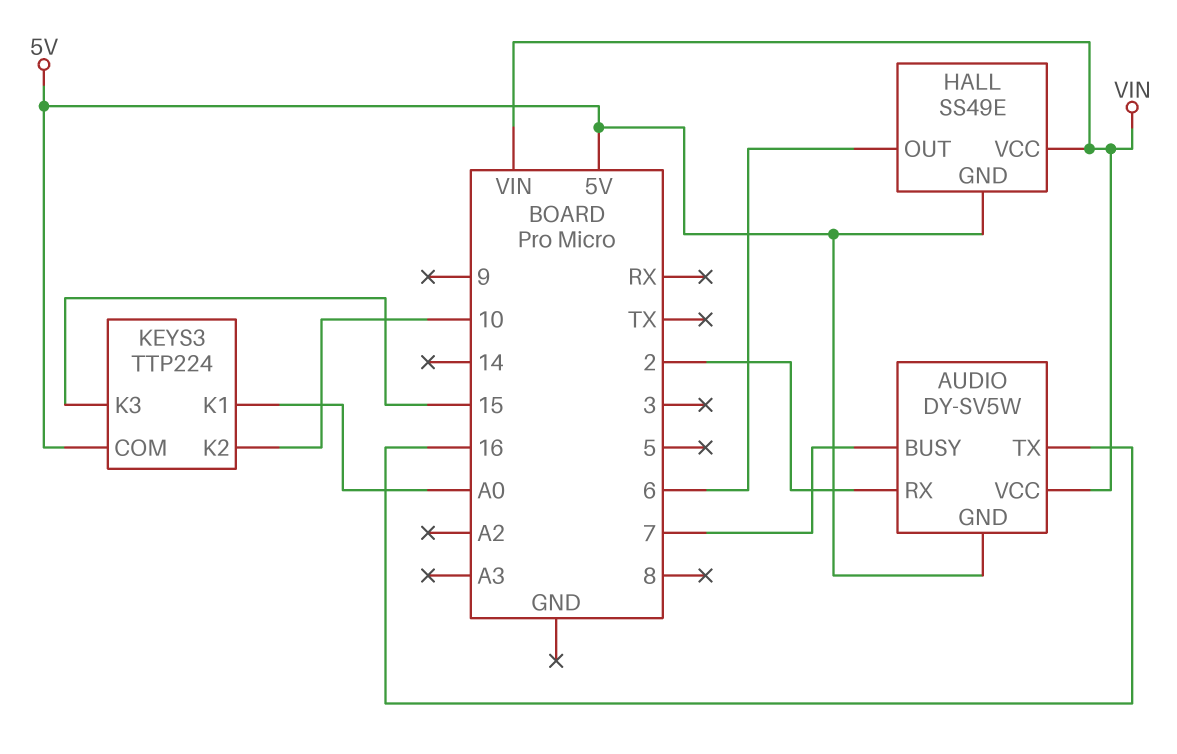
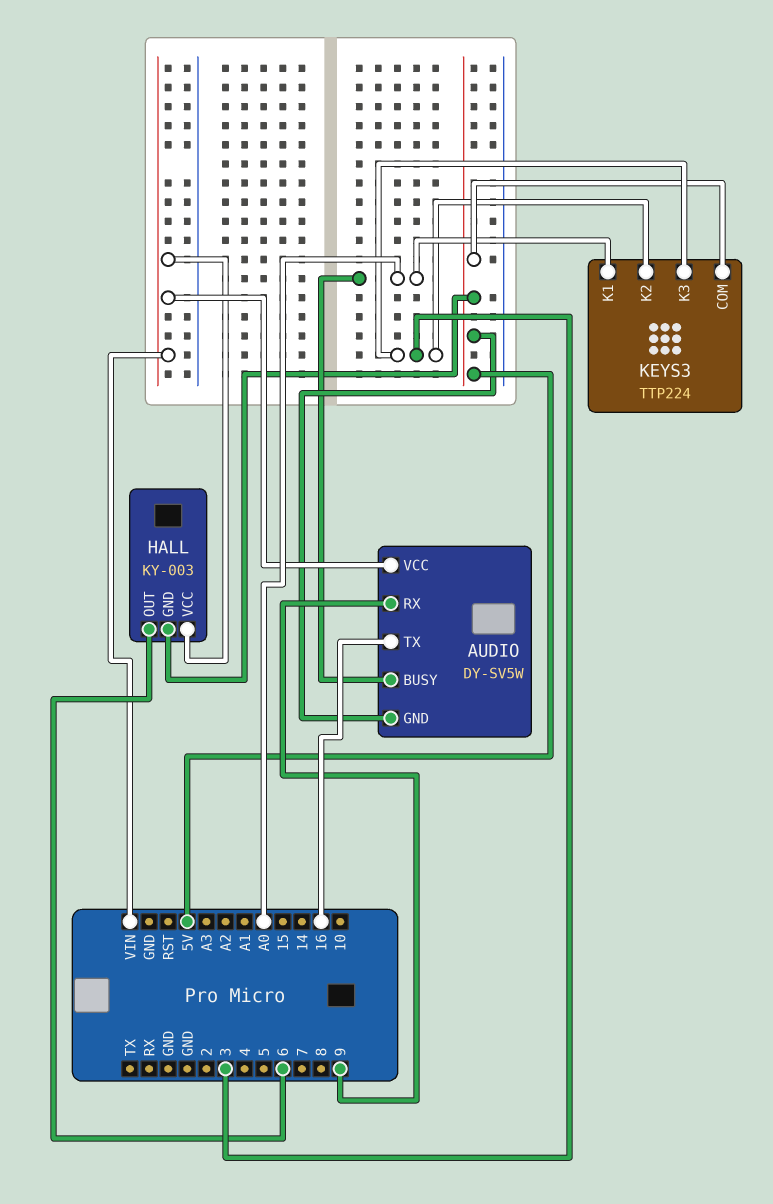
AUDIO pin BUSY: 7 -> A0
AUDIO pin RX: 2 -> 9
HALL: SS49E -> KY-003
KEYS3 pin K2: 10 -> 3
KEYS3 pin K3: 15 -> 3

